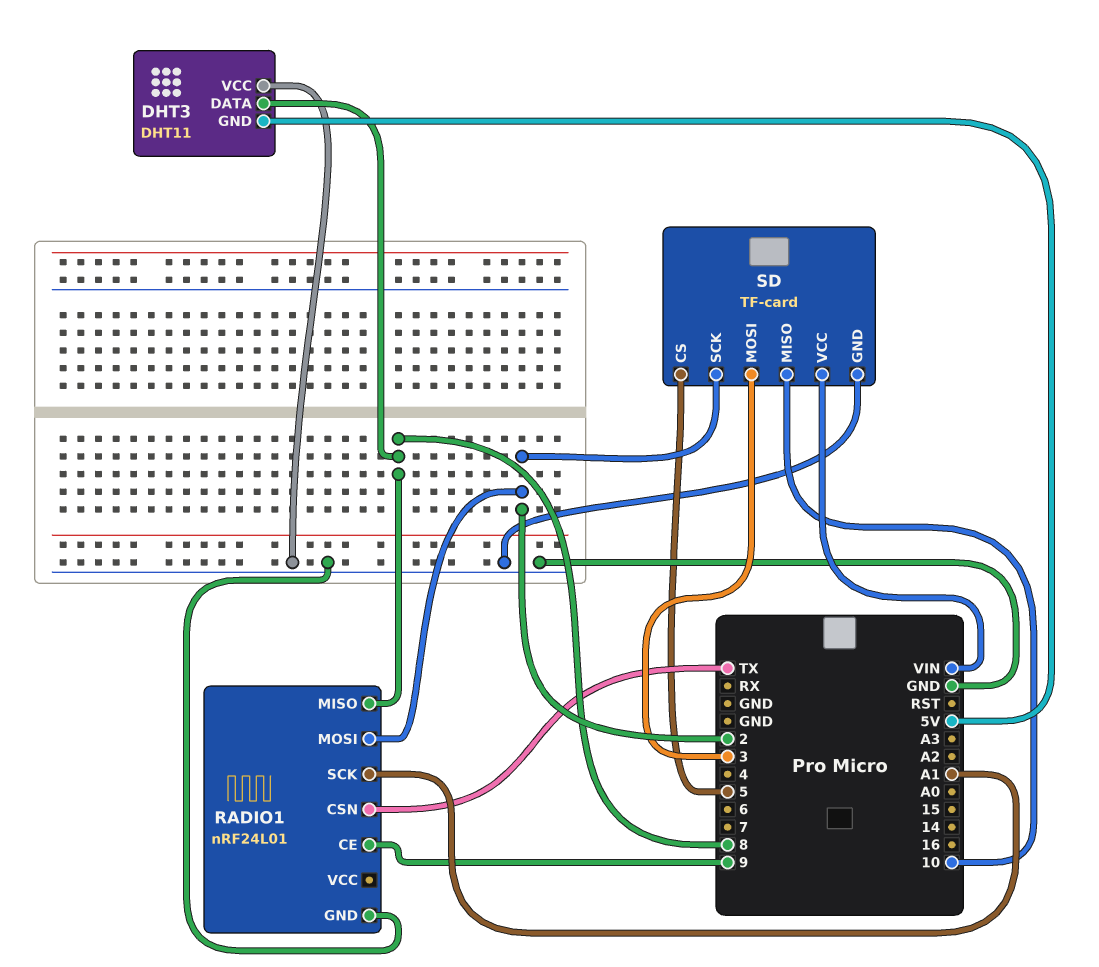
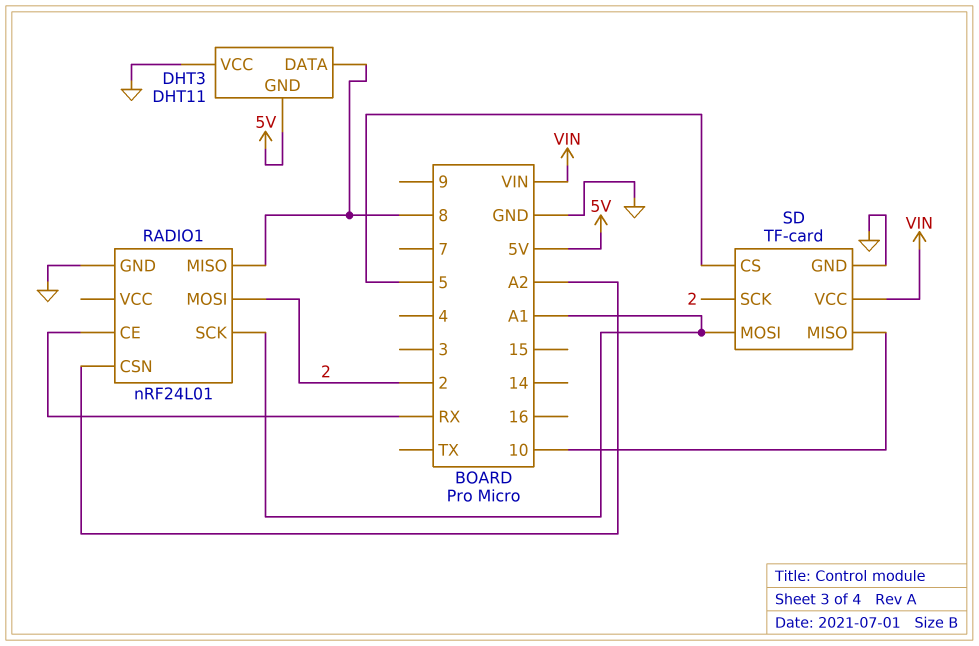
RADIO1 pin CE: 9 -> RX
RADIO1 pin CSN: TX -> A2
SD pin MOSI: 3 -> A1

